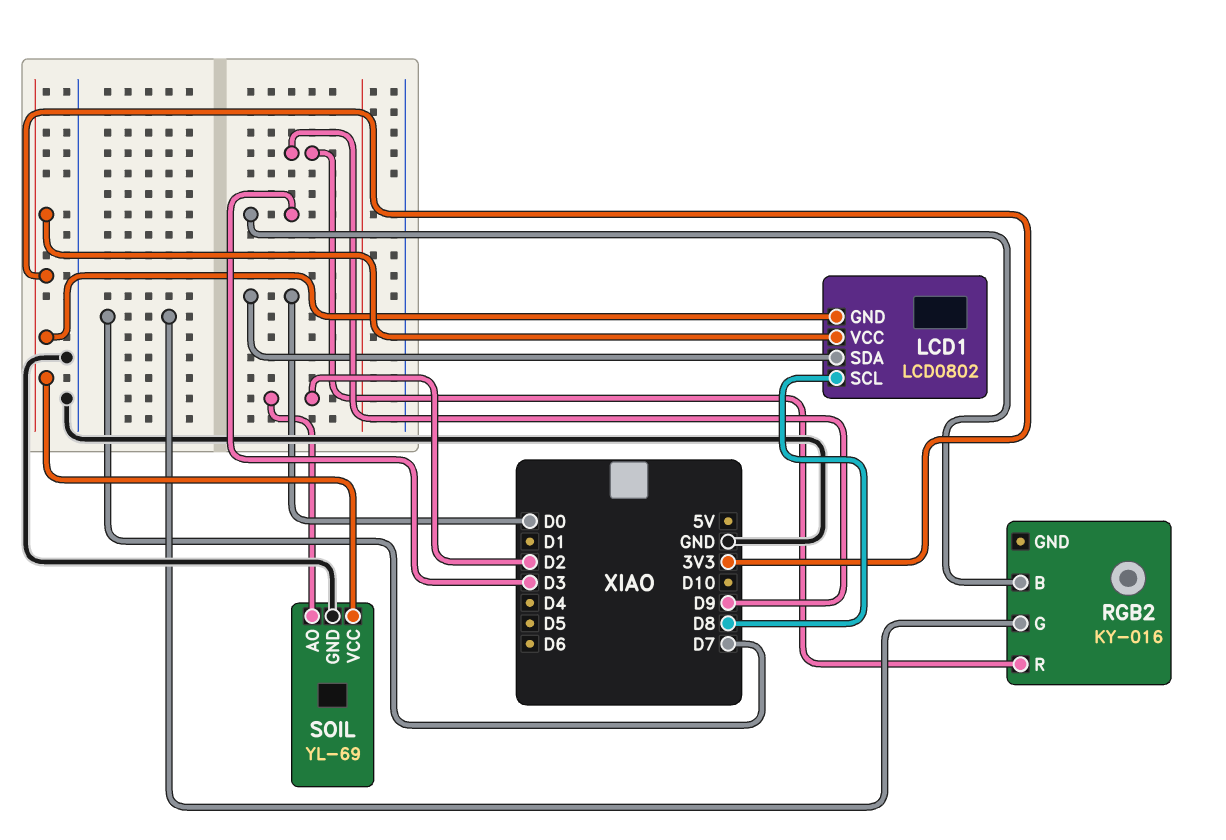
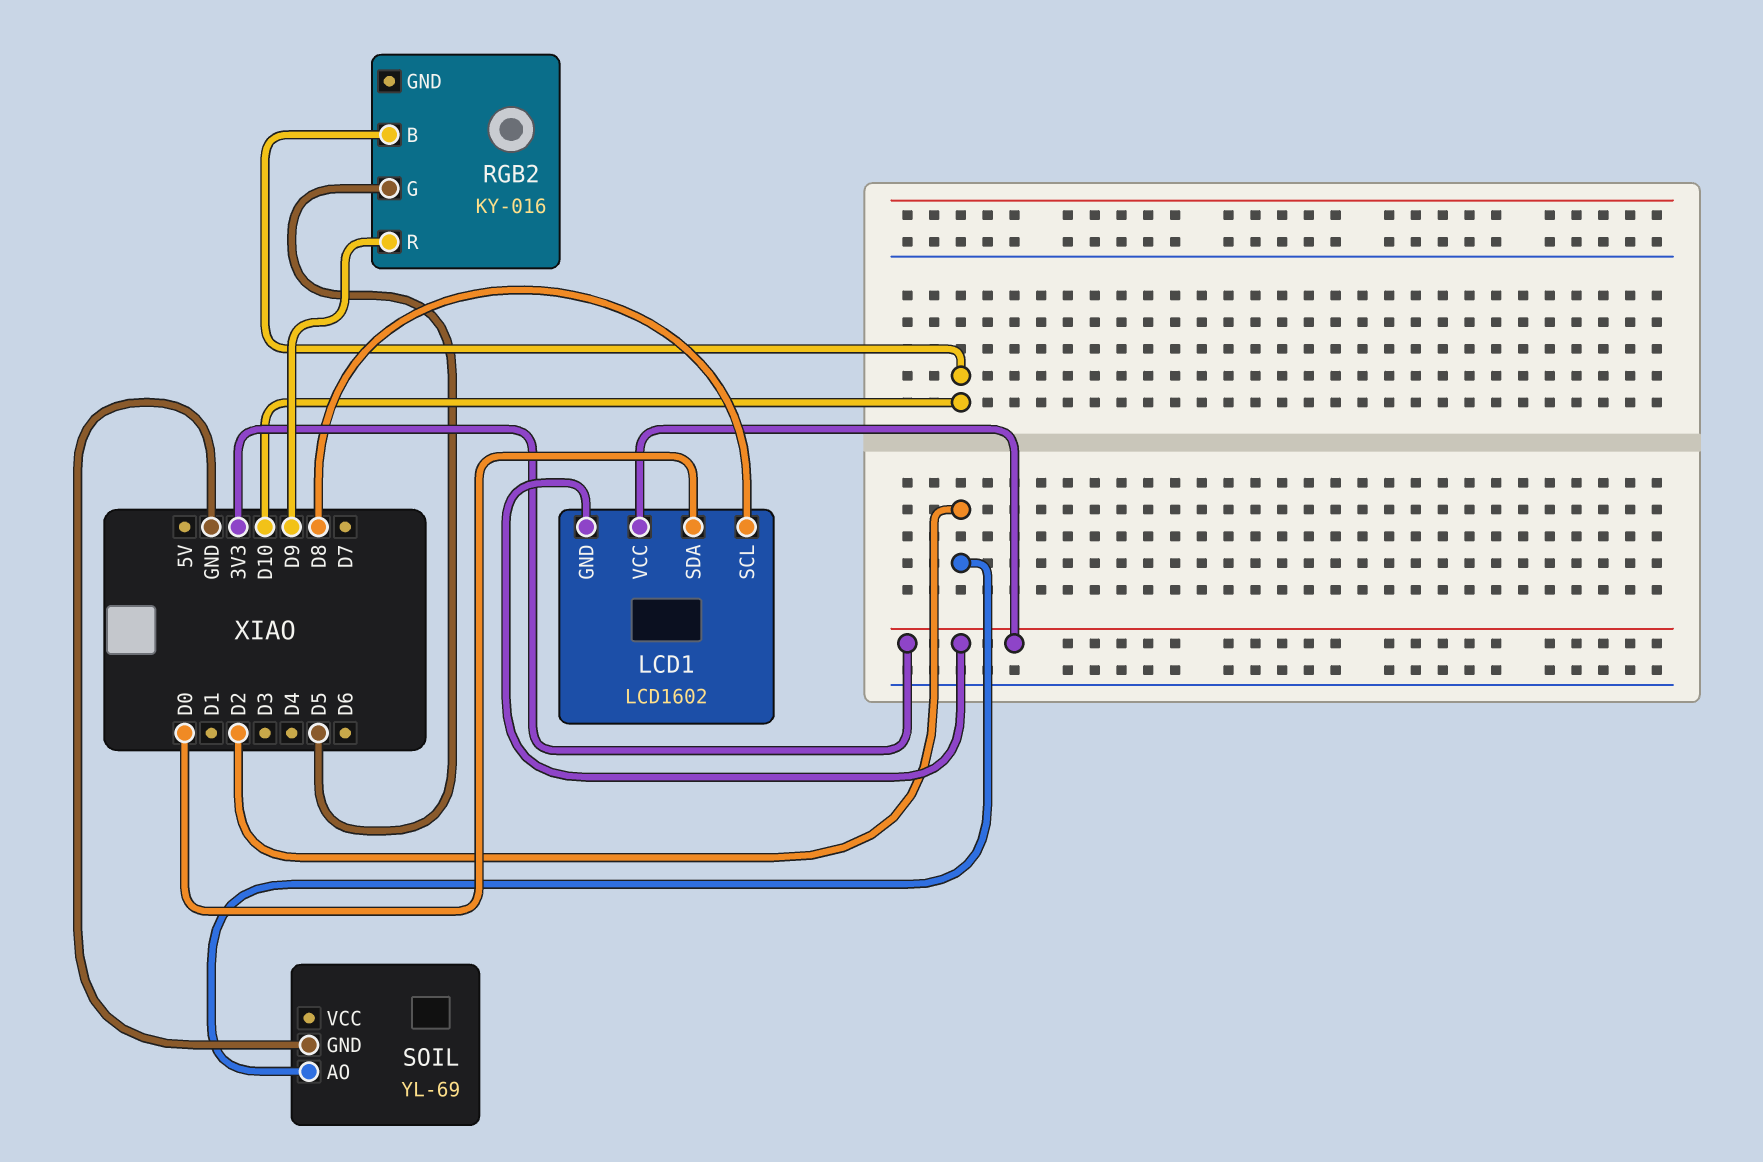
LCD1: LCD0802 -> LCD1602
RGB2 pin B: D3 -> D10
RGB2 pin G: D7 -> D5
SOIL pin VCC: 3V3 -> none

